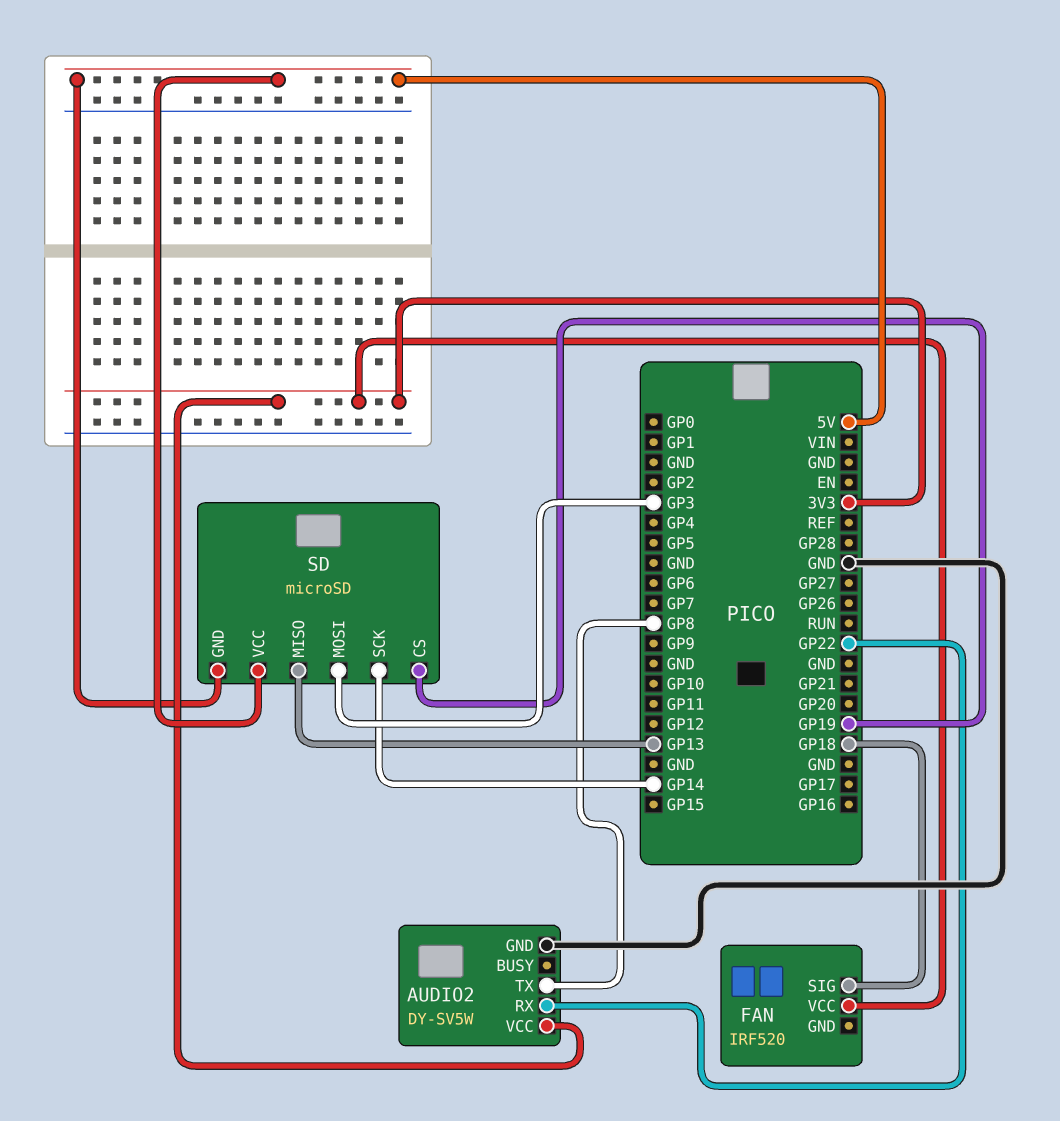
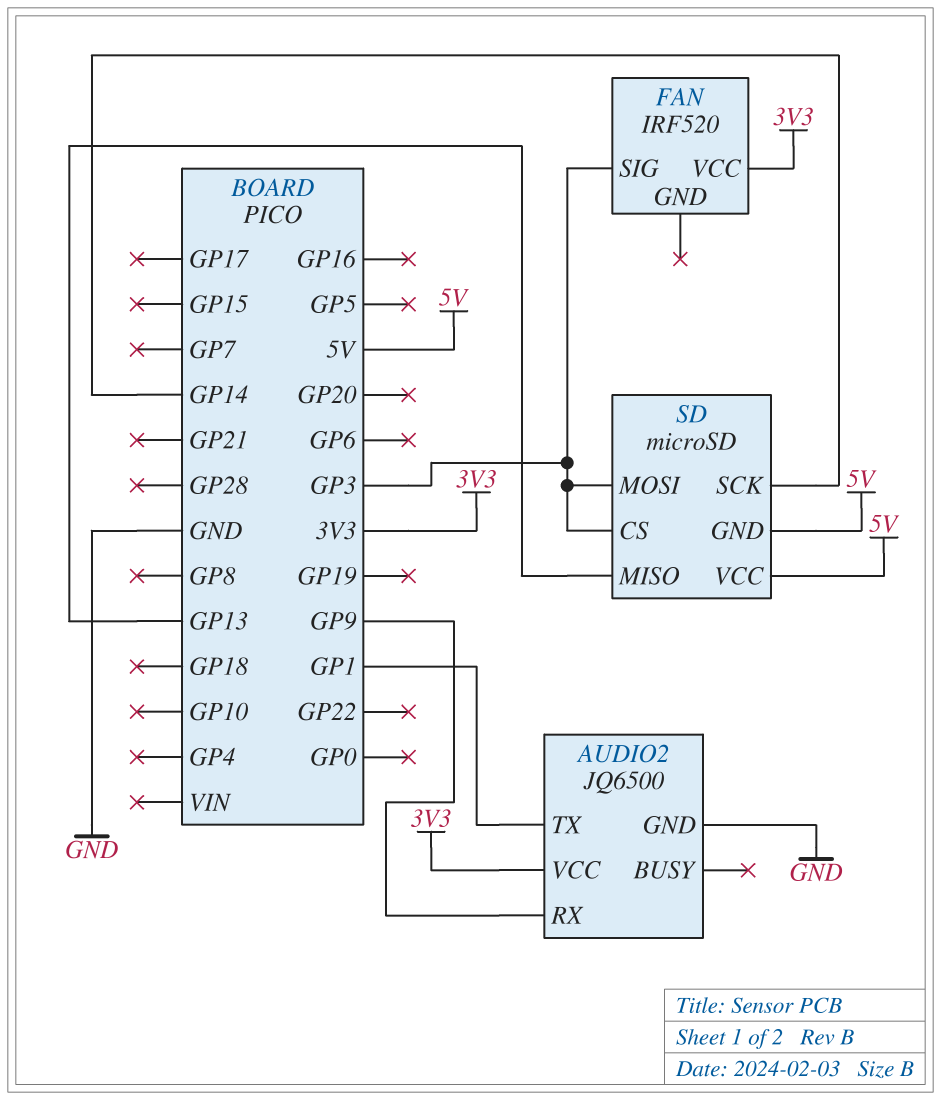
AUDIO2: DY-SV5W -> JQ6500
AUDIO2 pin RX: GP22 -> GP9
AUDIO2 pin TX: GP8 -> GP1
FAN pin SIG: GP18 -> GP3
SD pin CS: GP19 -> GP3

